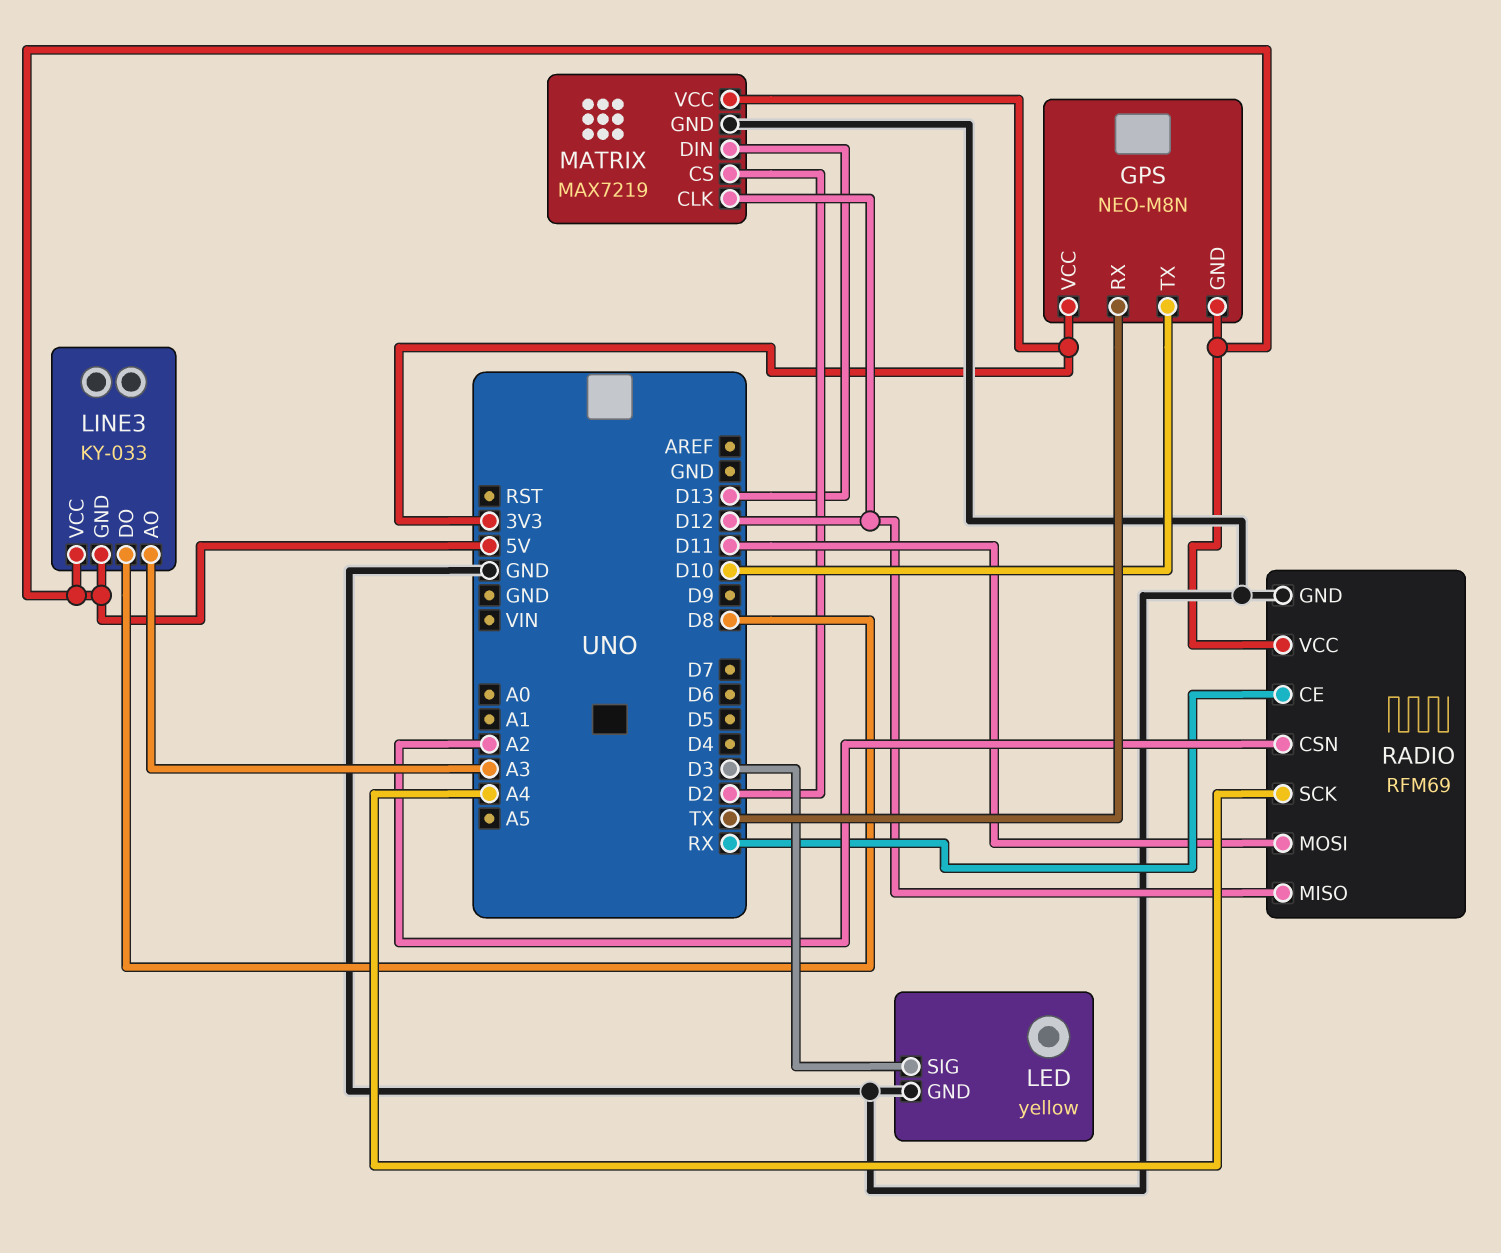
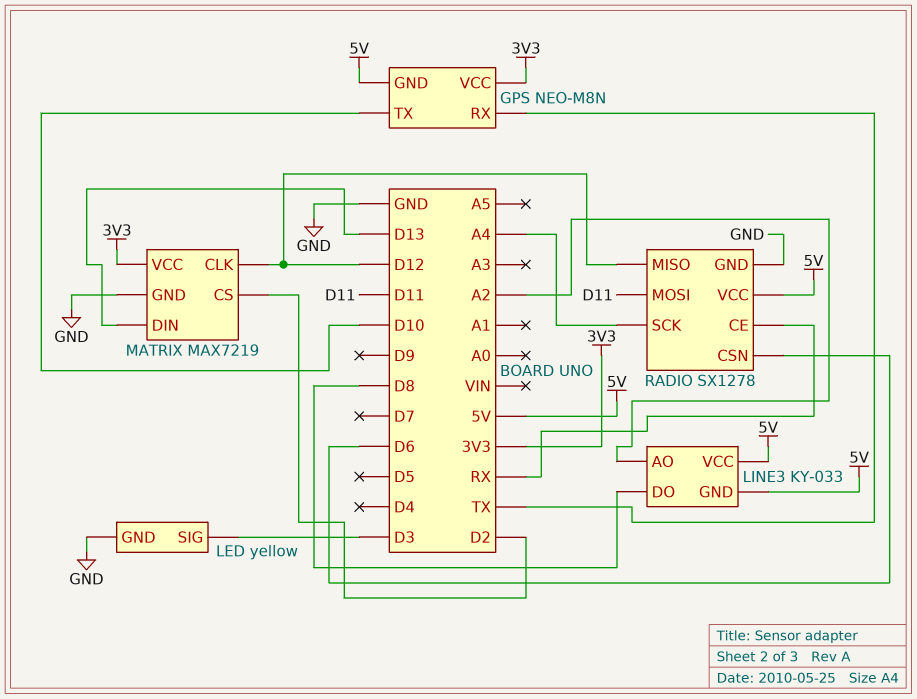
LINE3 pin AO: A3 -> A2
RADIO: RFM69 -> SX1278
RADIO pin CSN: A2 -> D6

